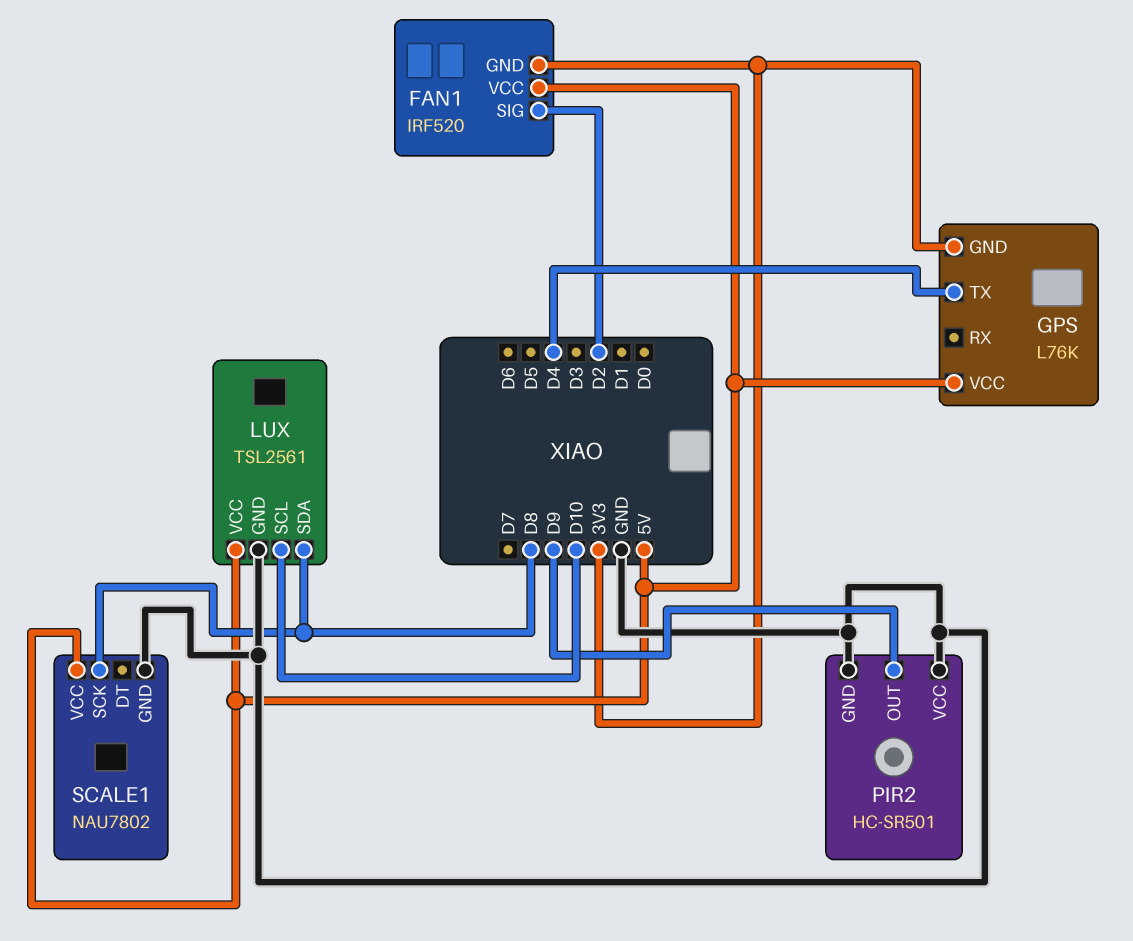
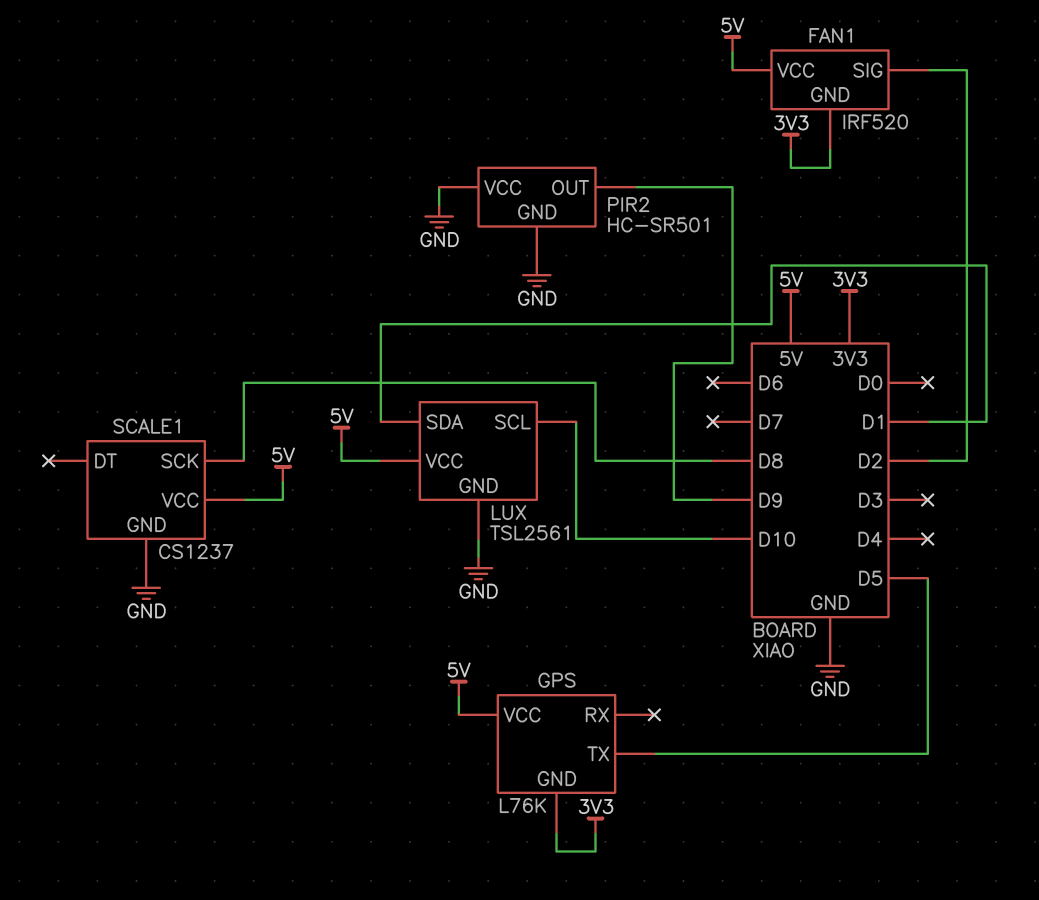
GPS pin TX: D4 -> D5
LUX pin SDA: D8 -> D1
SCALE1: NAU7802 -> CS1237

